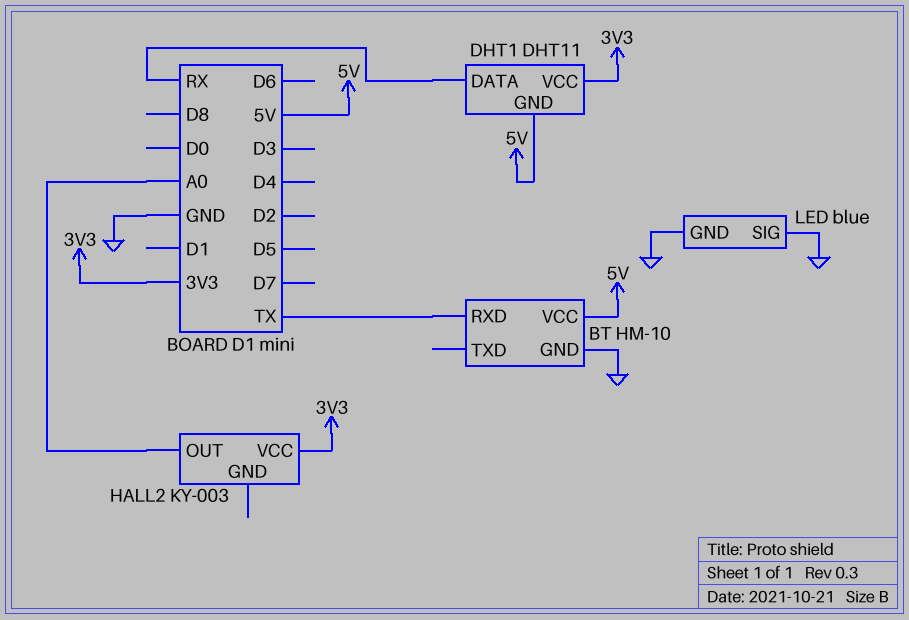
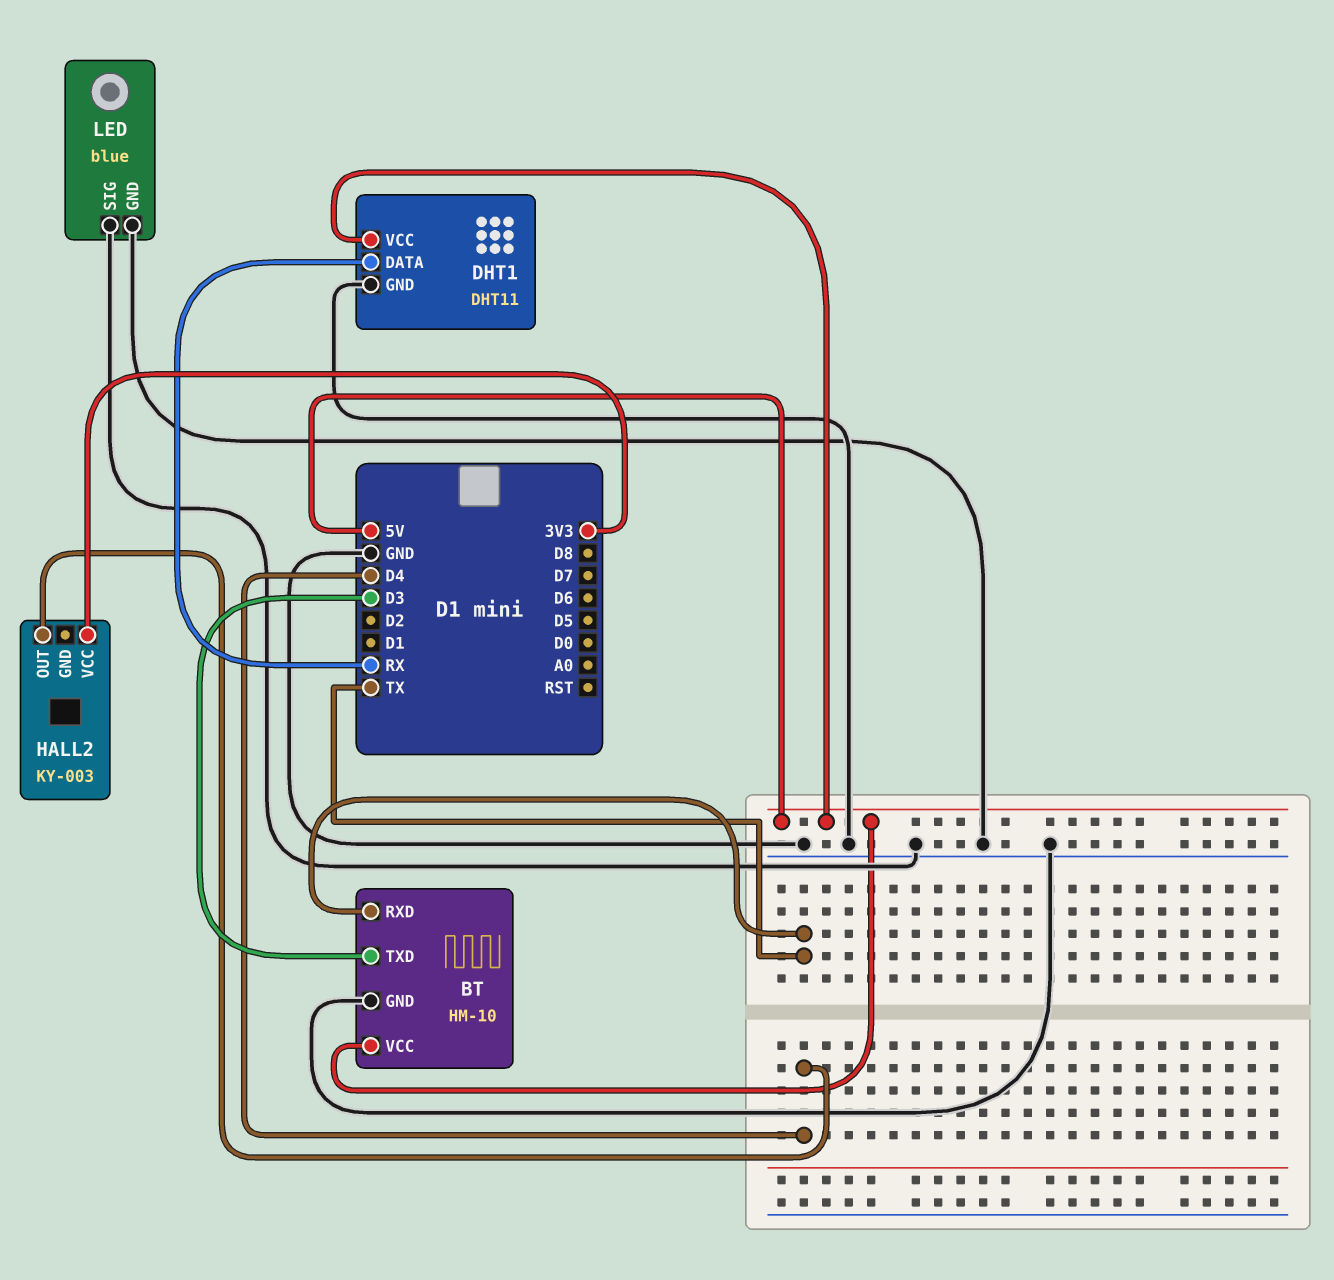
BT pin TXD: none -> D3
DHT1 pin GND: 5V -> GND
DHT1 pin VCC: 3V3 -> 5V
HALL2 pin OUT: A0 -> D4

